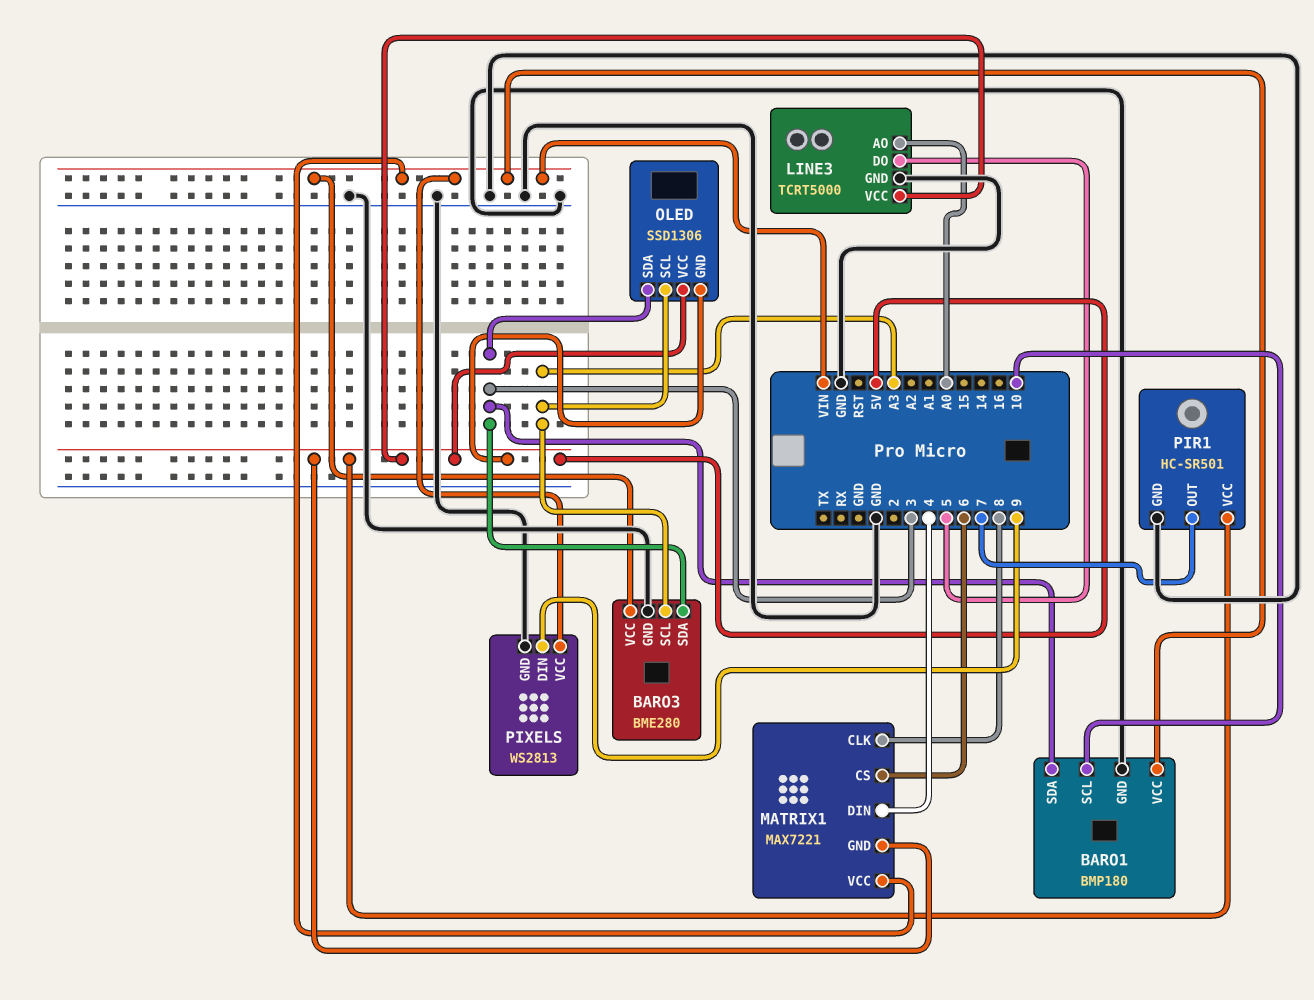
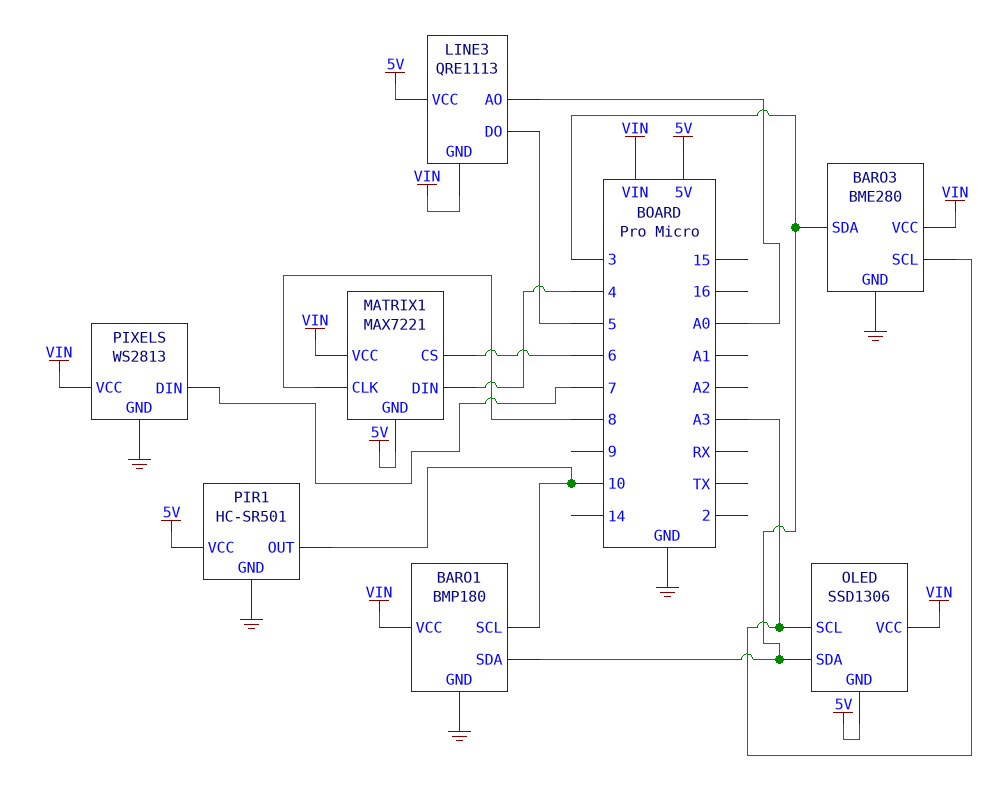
LINE3: TCRT5000 -> QRE1113
LINE3 pin GND: GND -> VIN
OLED pin VCC: 5V -> VIN
PIR1 pin OUT: 7 -> 10
PIXELS pin DIN: 9 -> 7

